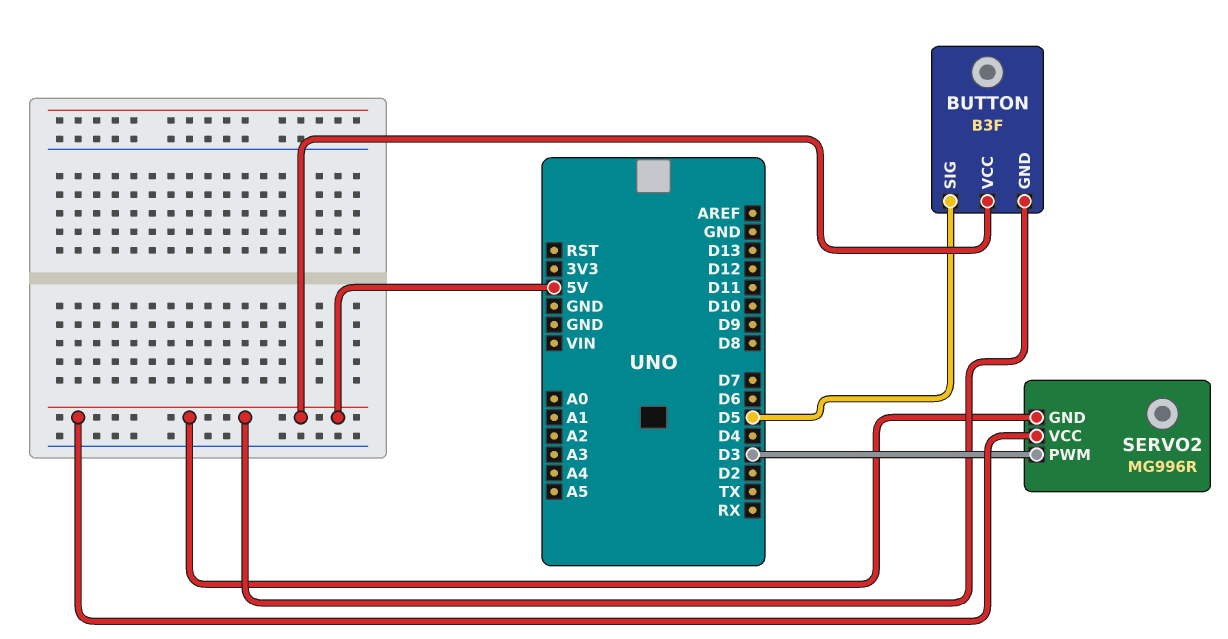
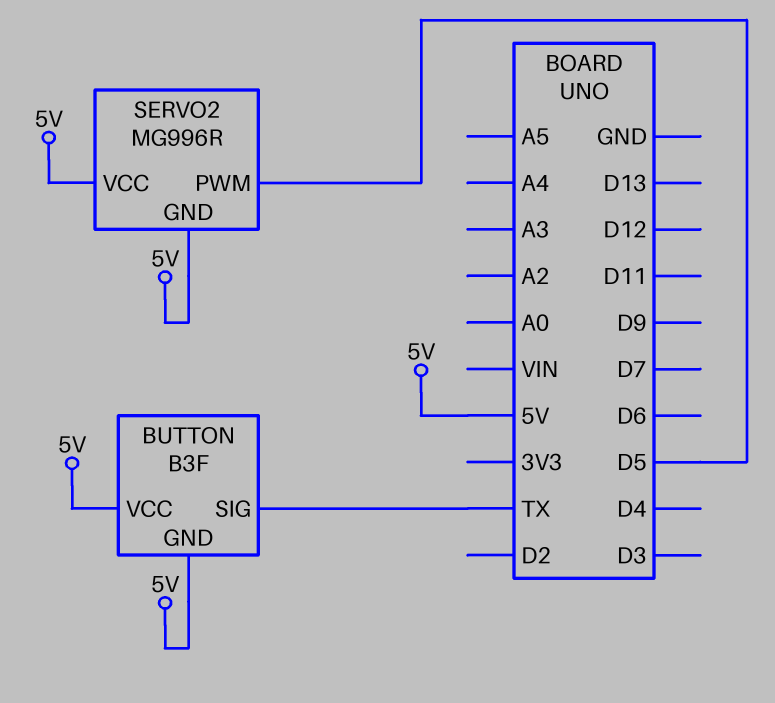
BUTTON pin SIG: D5 -> TX
SERVO2 pin PWM: D3 -> D5

